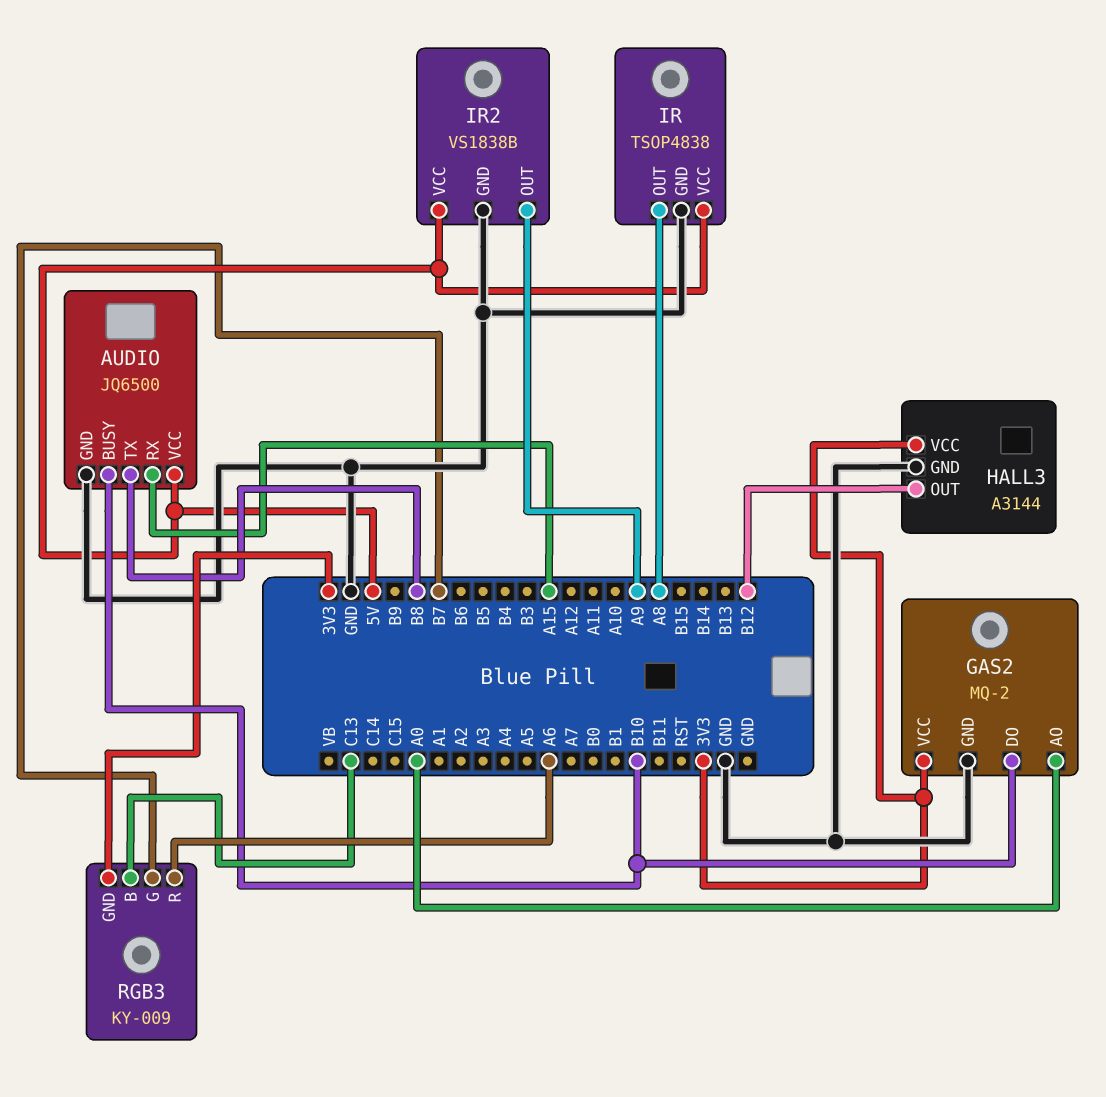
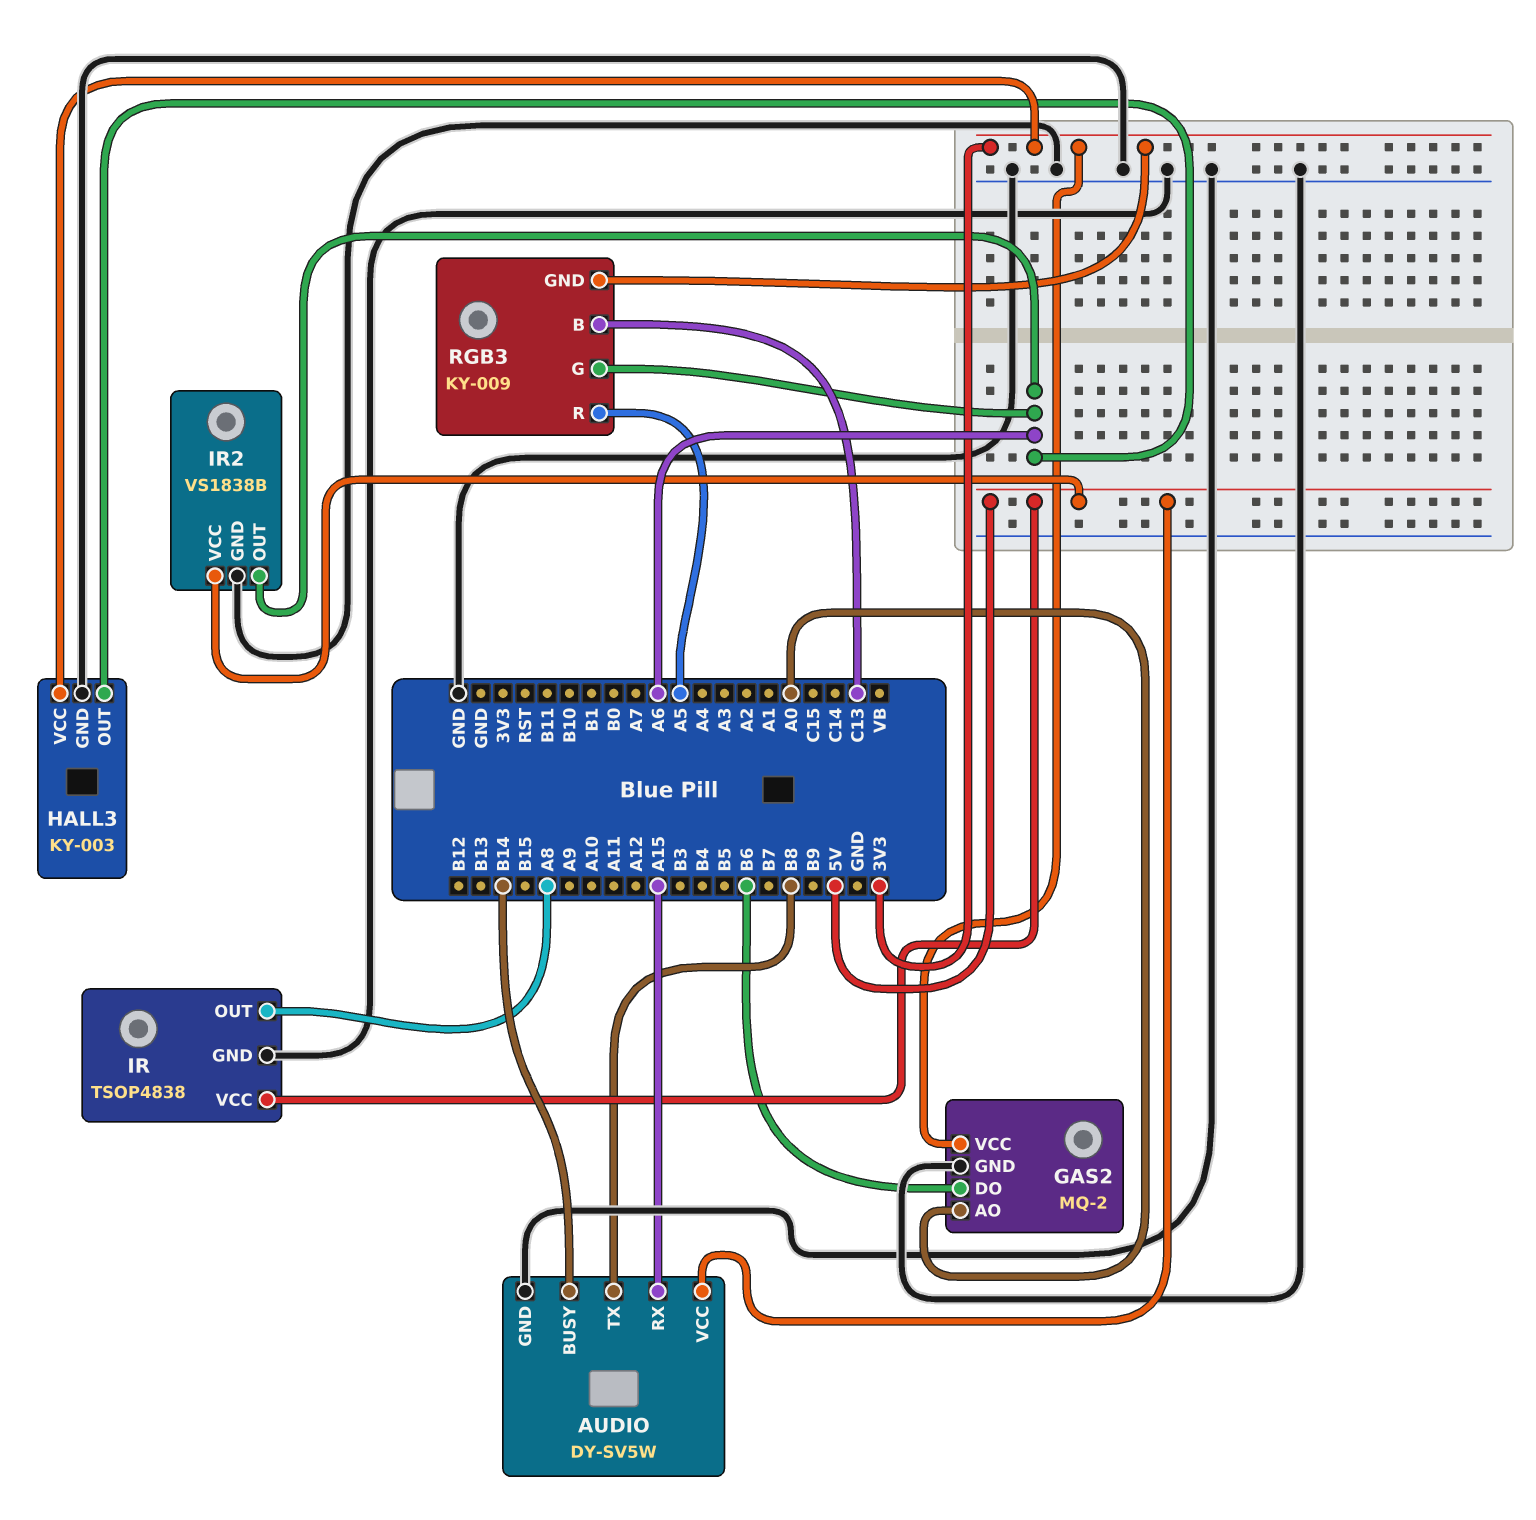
AUDIO: JQ6500 -> DY-SV5W
AUDIO pin BUSY: B10 -> B14
GAS2 pin DO: B10 -> B6
HALL3: A3144 -> KY-003
HALL3 pin OUT: B12 -> A6
IR2 pin OUT: A9 -> A6
RGB3 pin G: B7 -> A6
RGB3 pin R: A6 -> A5

